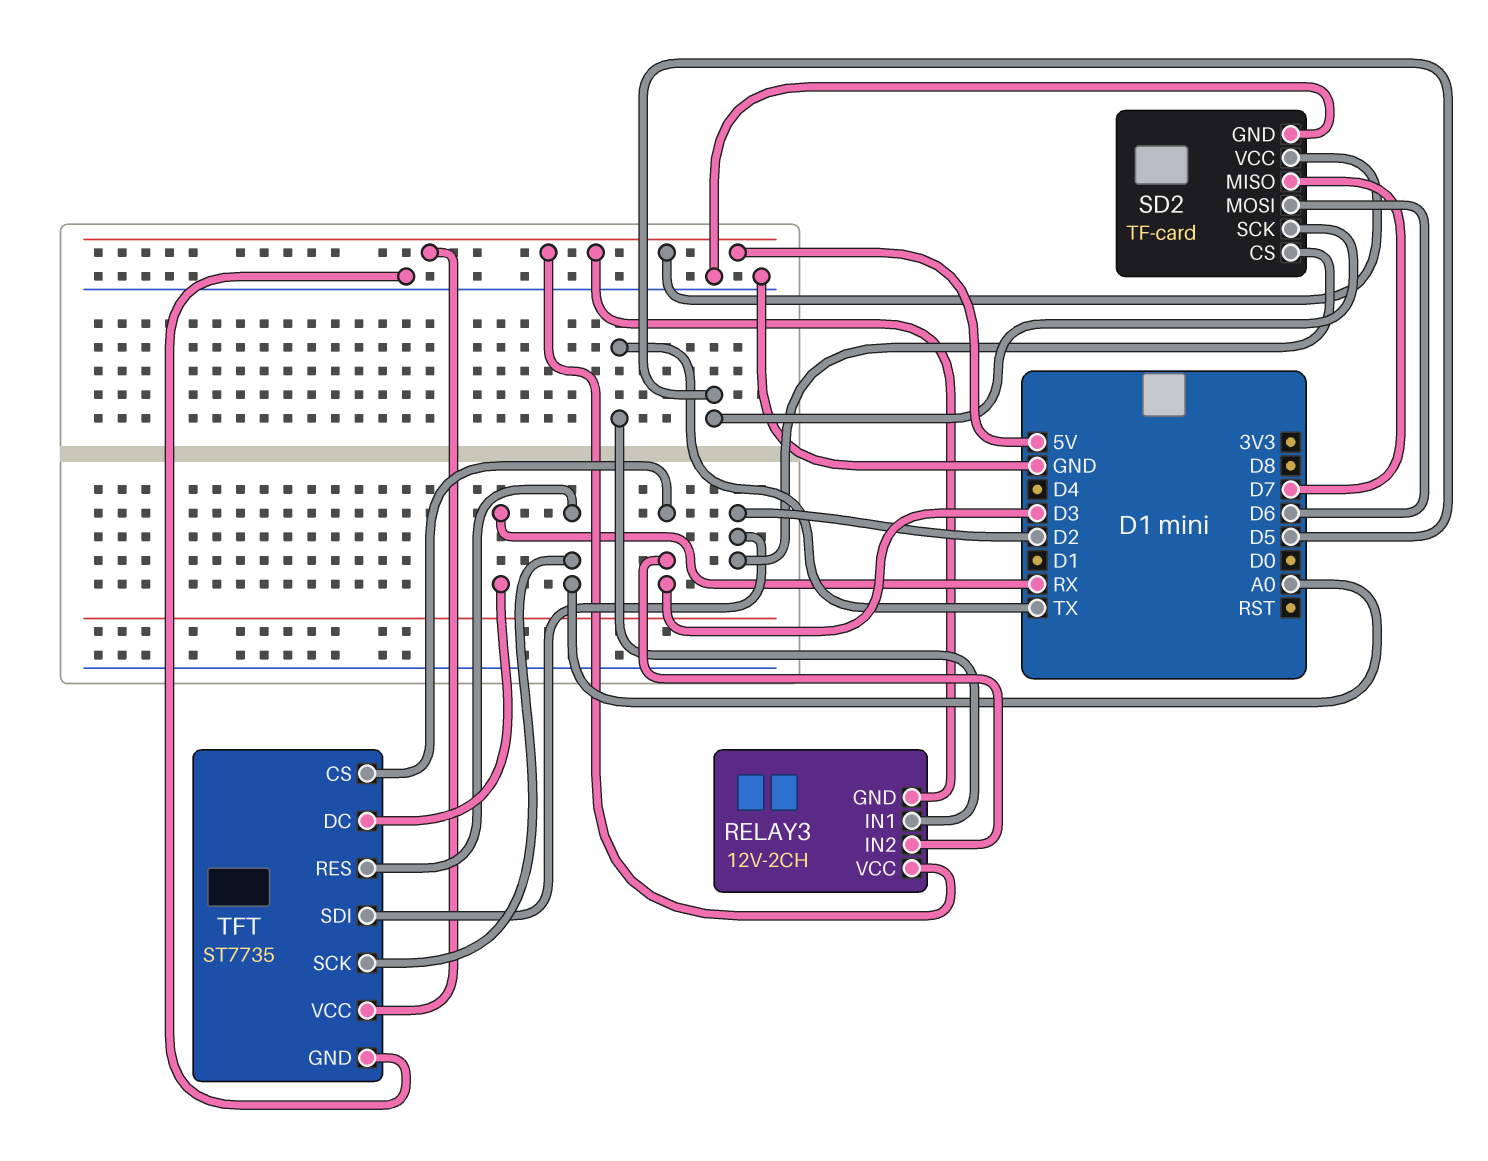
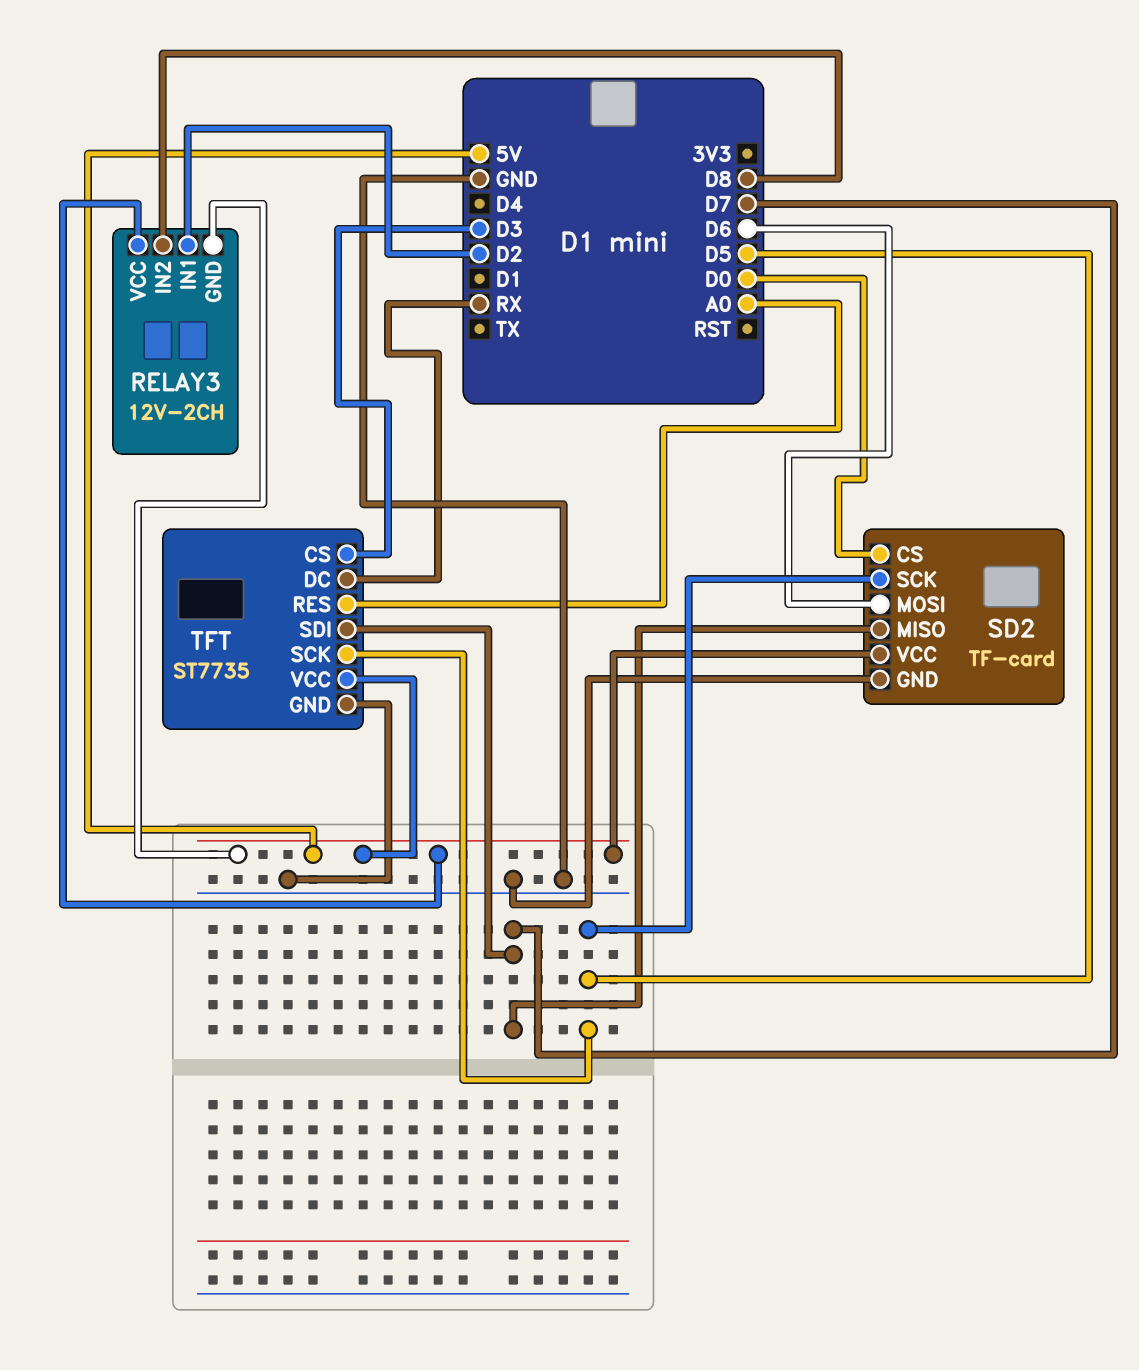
RELAY3 pin IN1: TX -> D2
RELAY3 pin IN2: D3 -> D8
SD2 pin CS: D2 -> D0
TFT pin SCK: A0 -> D5
TFT pin SDI: D2 -> D7

